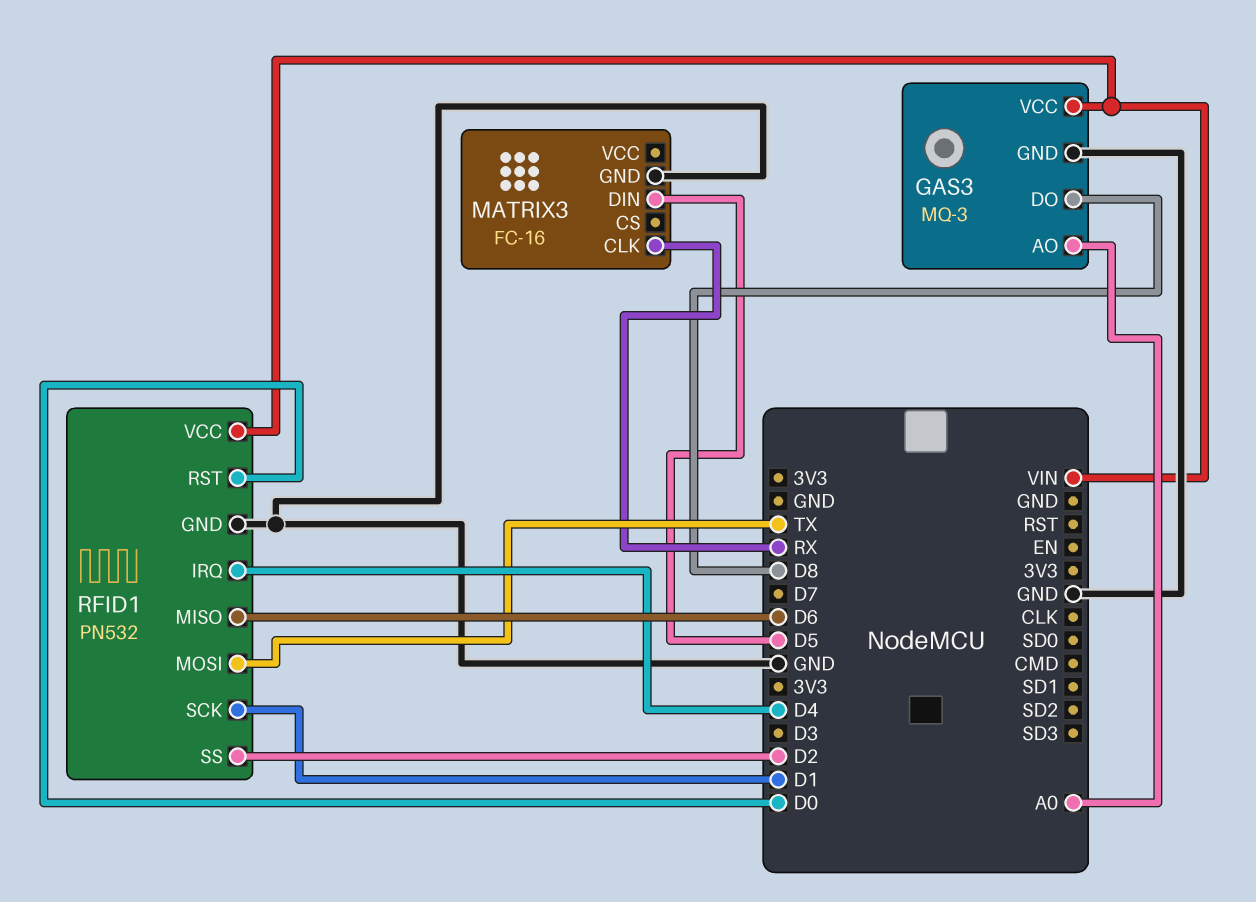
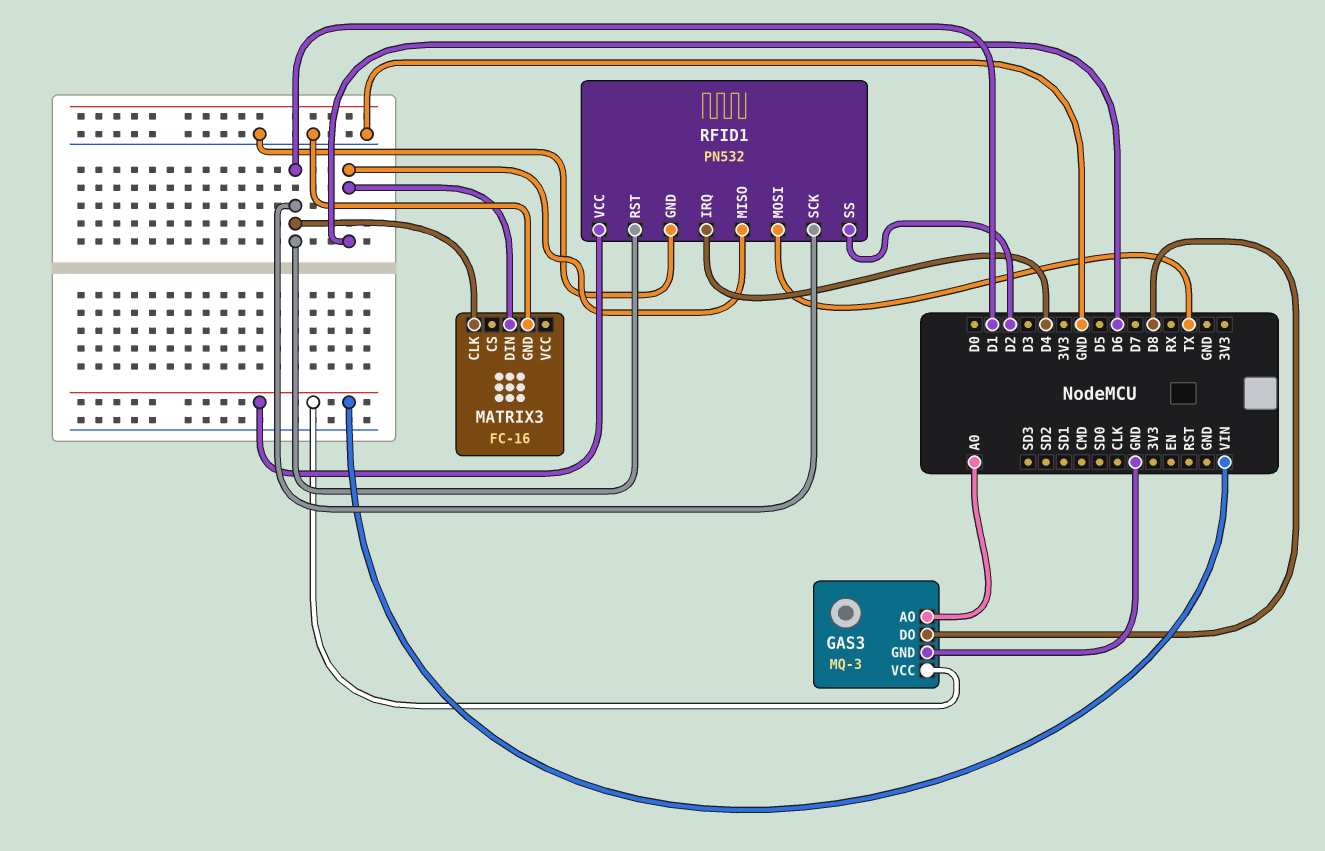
MATRIX3 pin CLK: RX -> D1
MATRIX3 pin DIN: D5 -> D6
RFID1 pin RST: D0 -> D1

